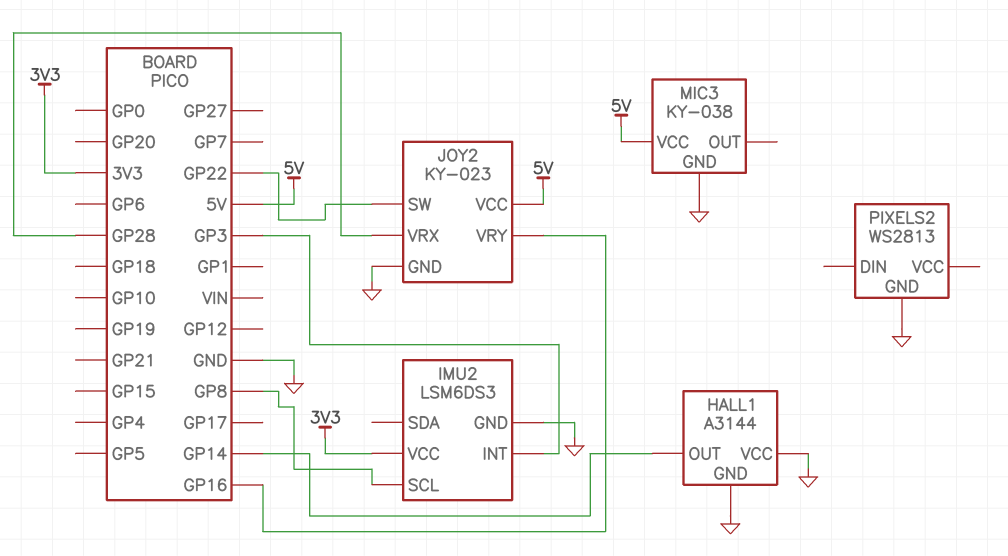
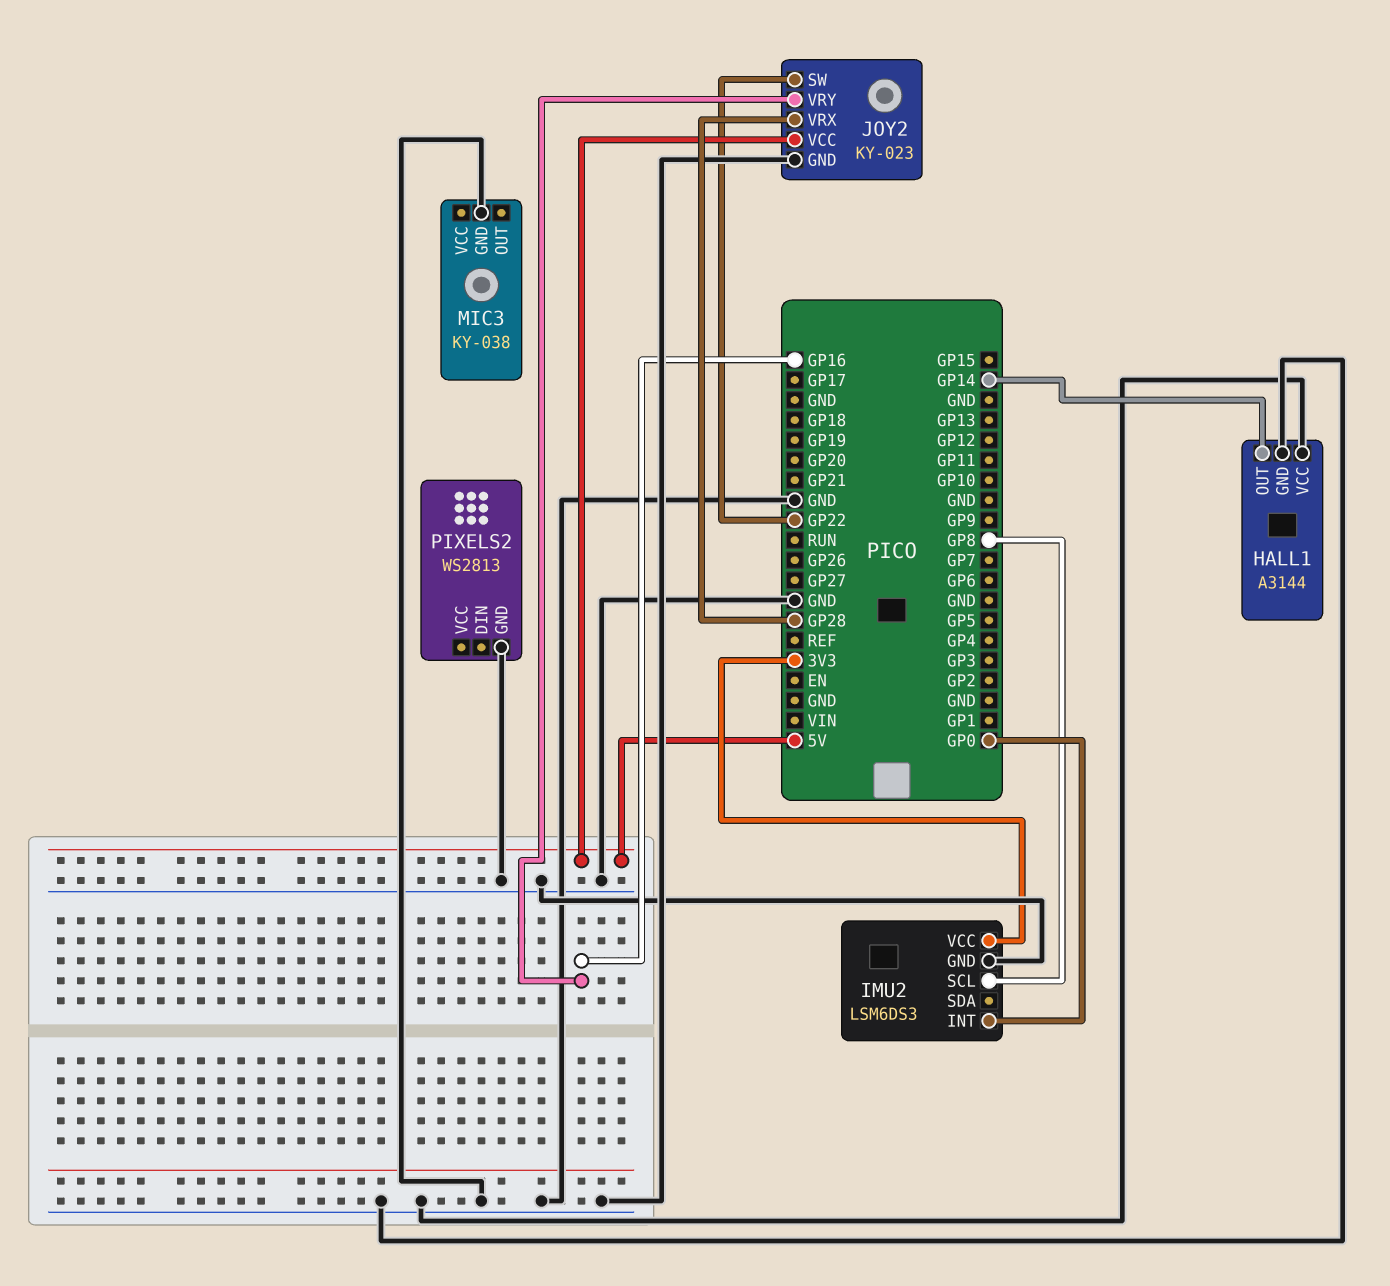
IMU2 pin INT: GP3 -> GP0
MIC3 pin VCC: 5V -> none

